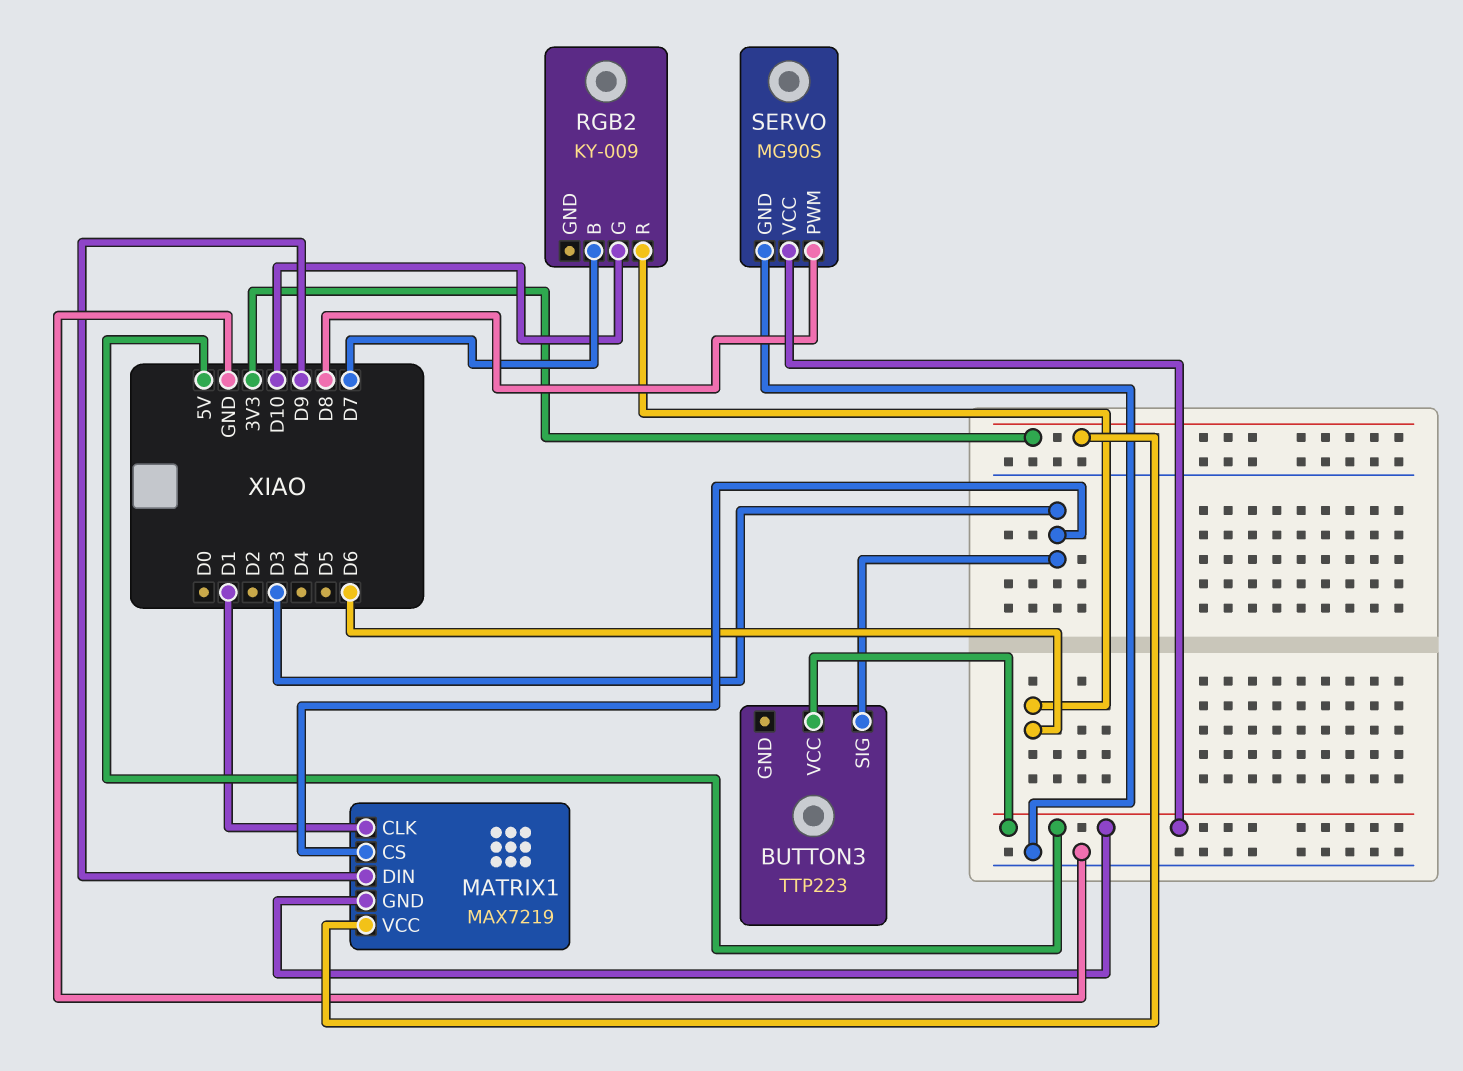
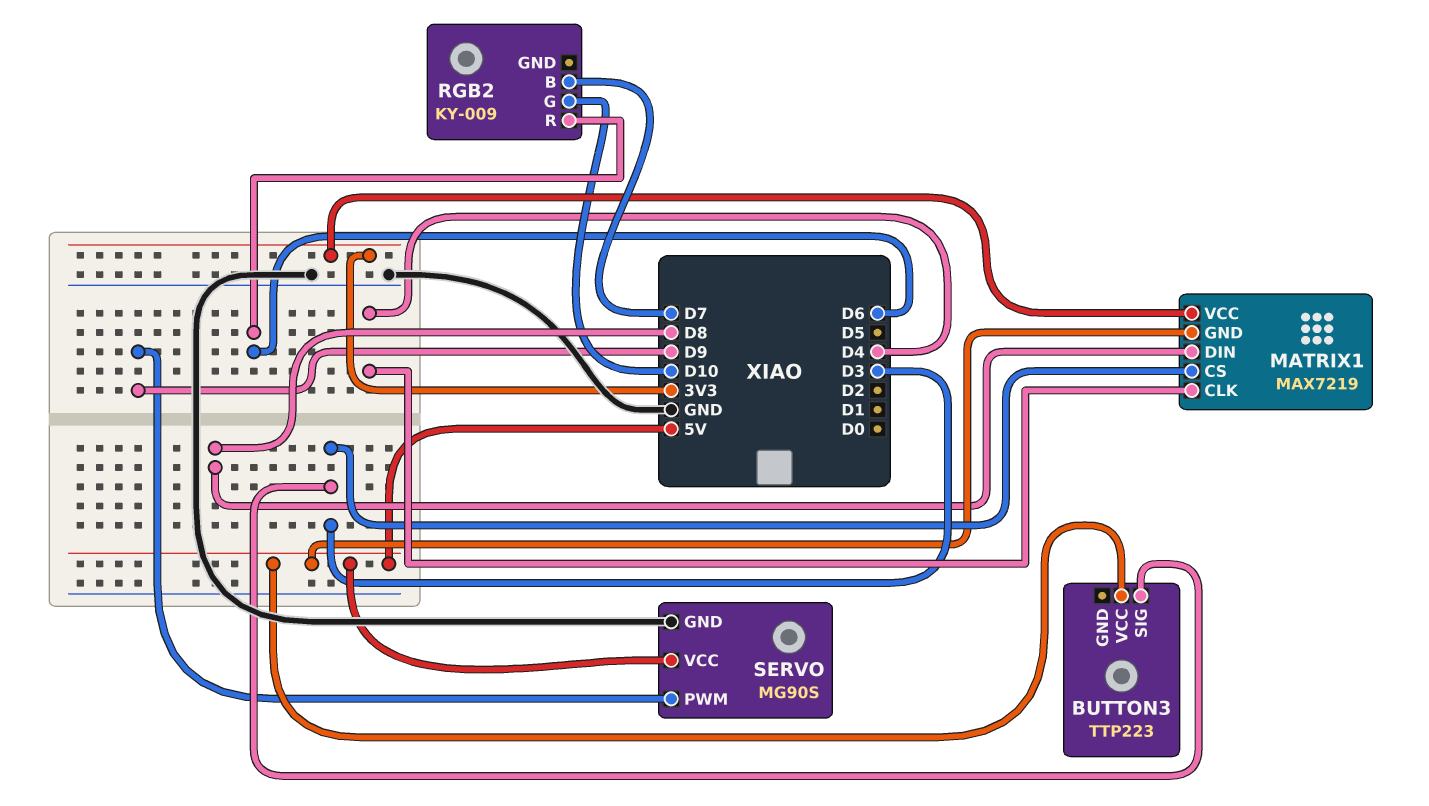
MATRIX1 pin CLK: D1 -> D4
MATRIX1 pin DIN: D9 -> D8
SERVO pin PWM: D8 -> D9

